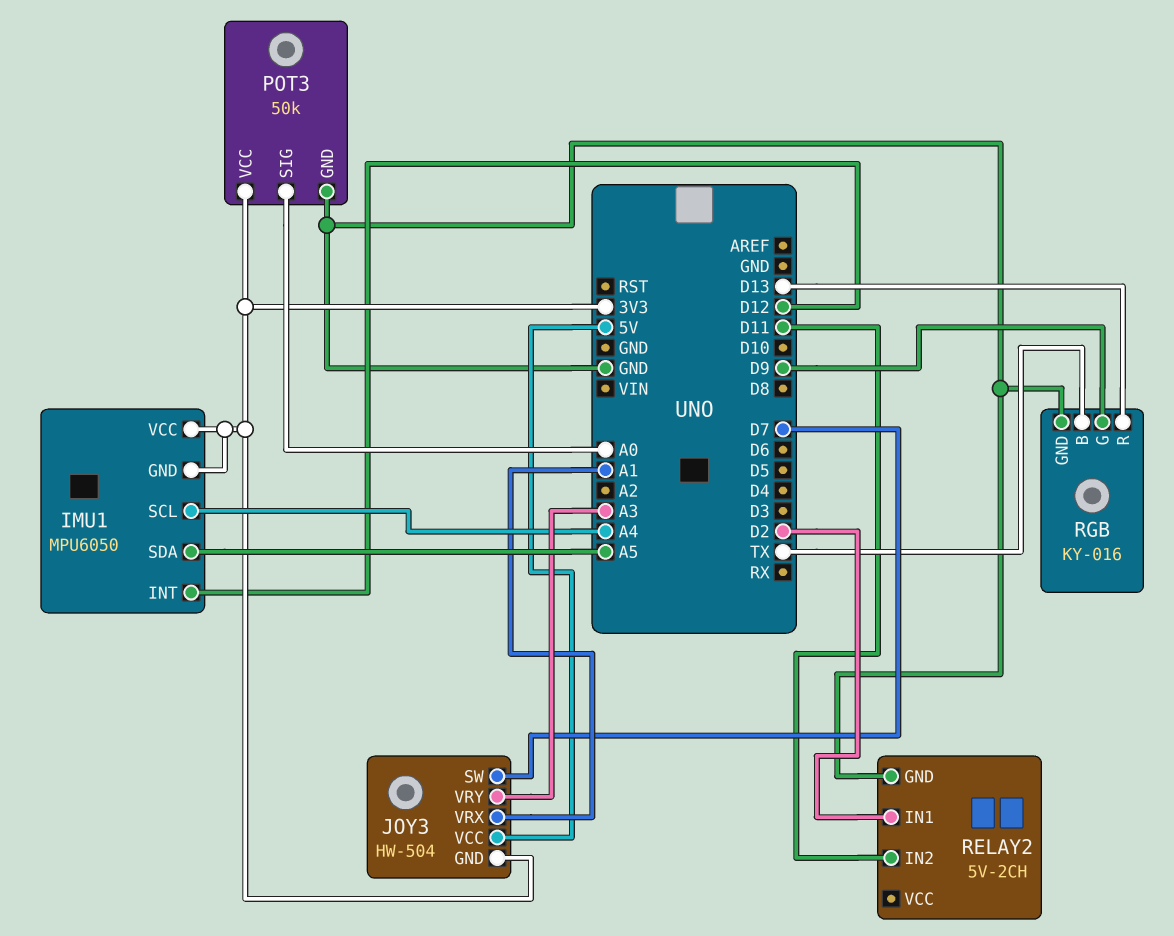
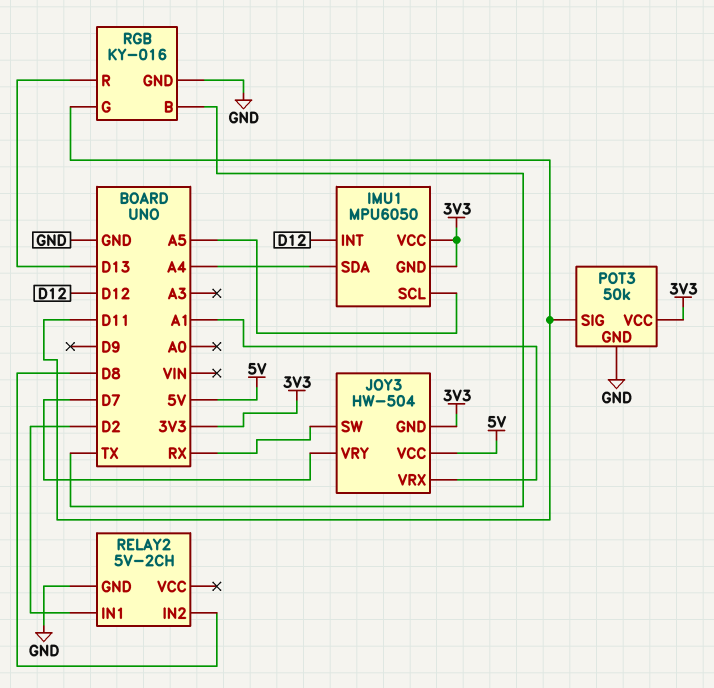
IMU1 pin SCL: A4 -> A5
IMU1 pin SDA: A5 -> A4
JOY3 pin SW: D7 -> RX
JOY3 pin VRY: A3 -> D7
POT3 pin SIG: A0 -> D11
RELAY2 pin IN2: D11 -> D8
RGB pin G: D9 -> D11

